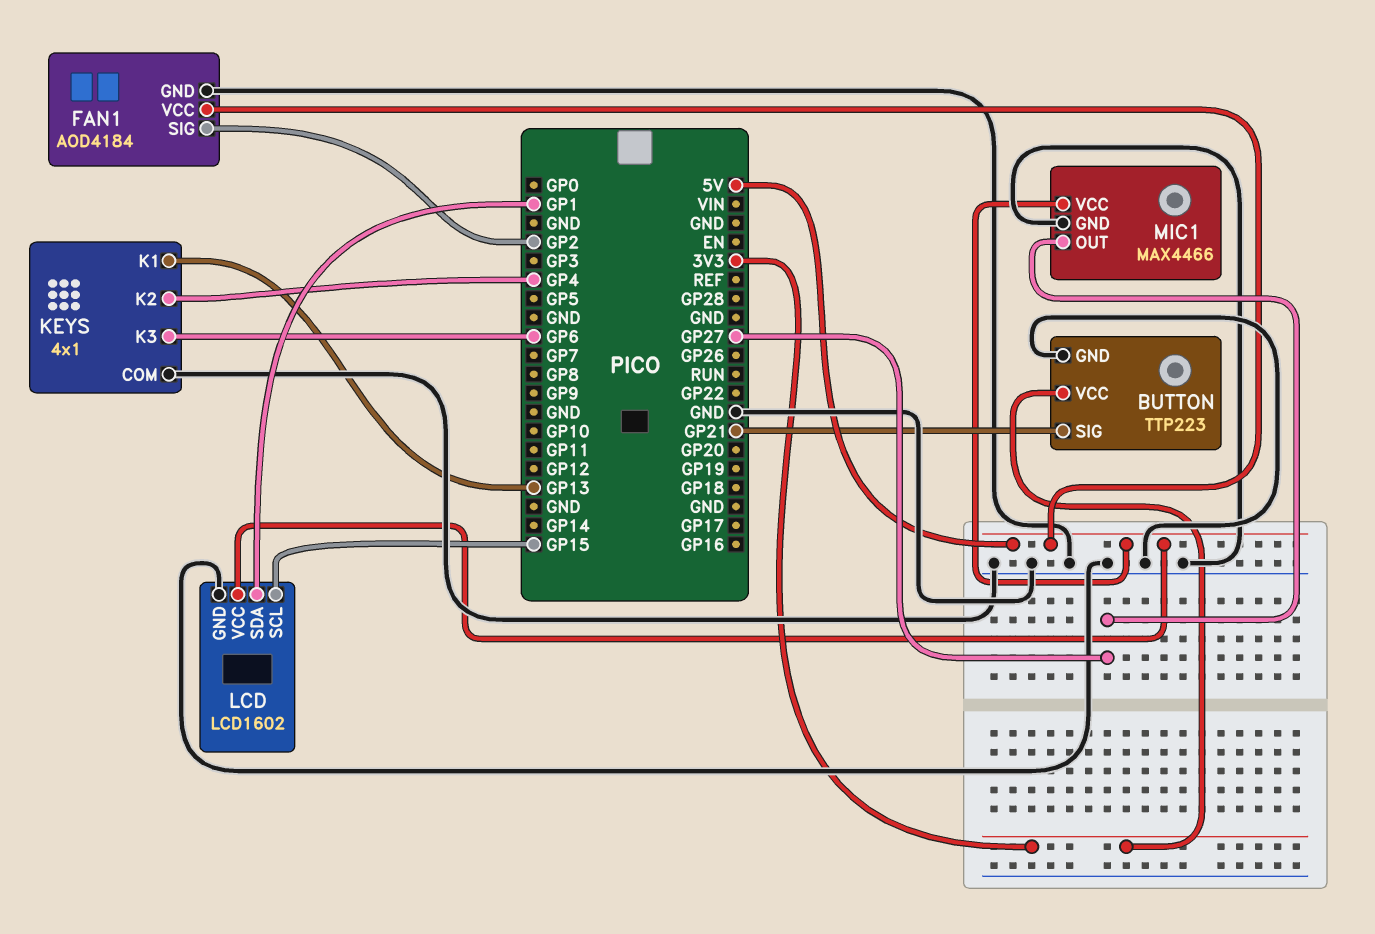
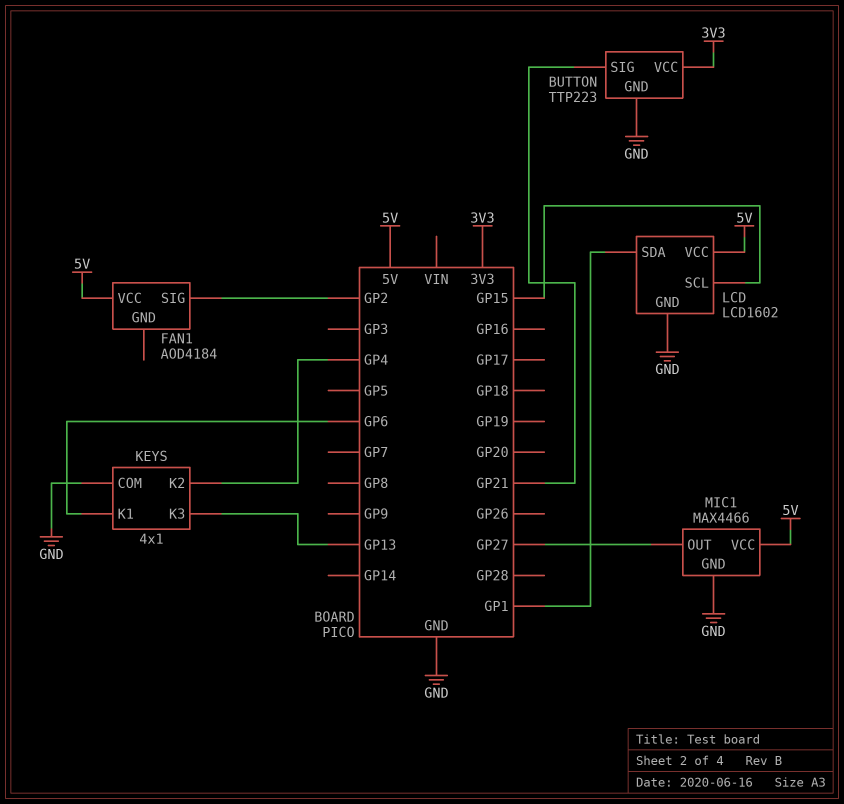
FAN1 pin GND: GND -> none
KEYS pin K1: GP13 -> GP6
KEYS pin K3: GP6 -> GP13

